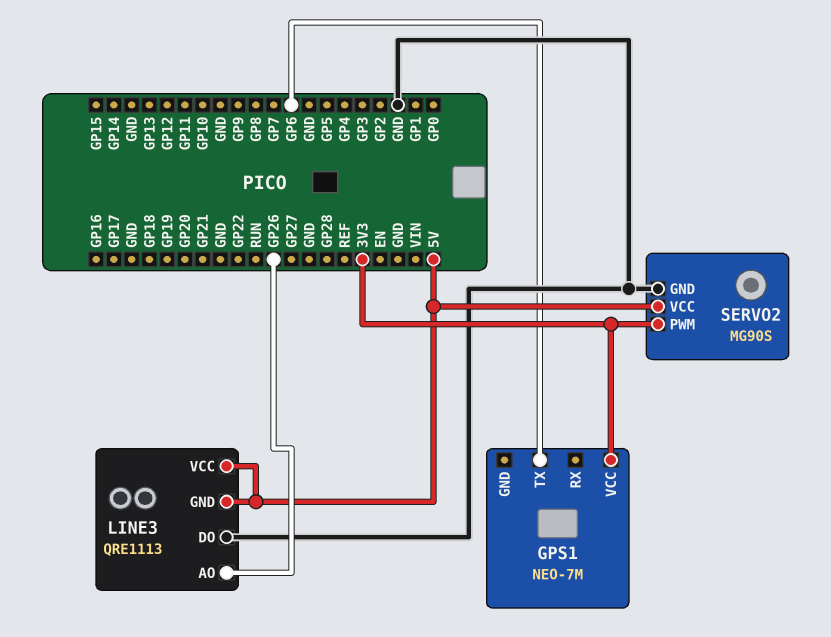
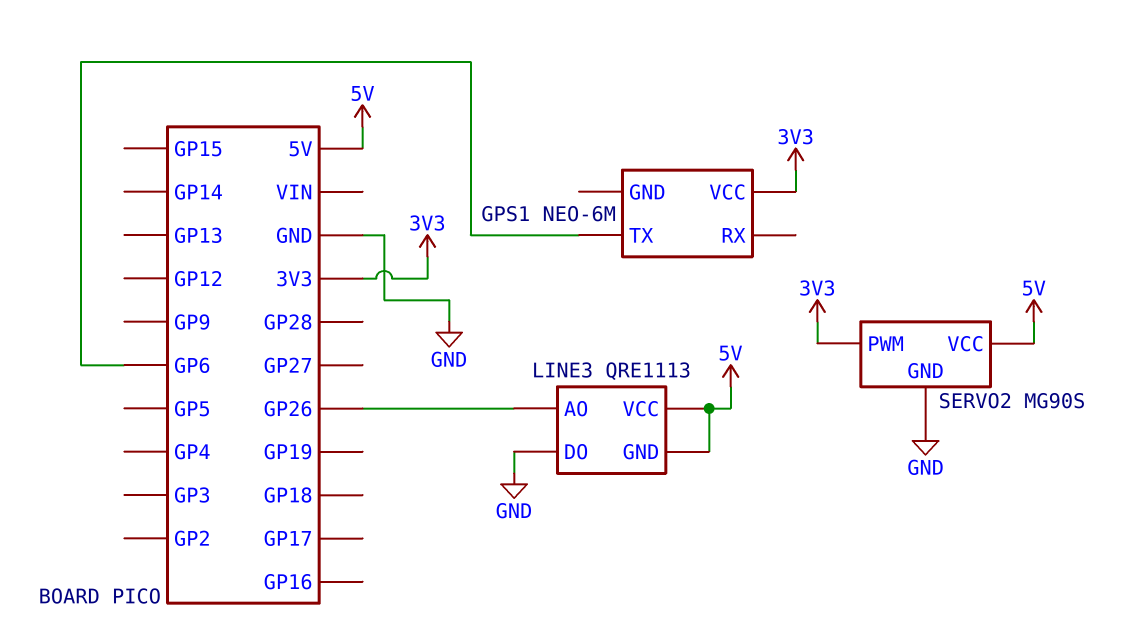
GPS1: NEO-7M -> NEO-6M

